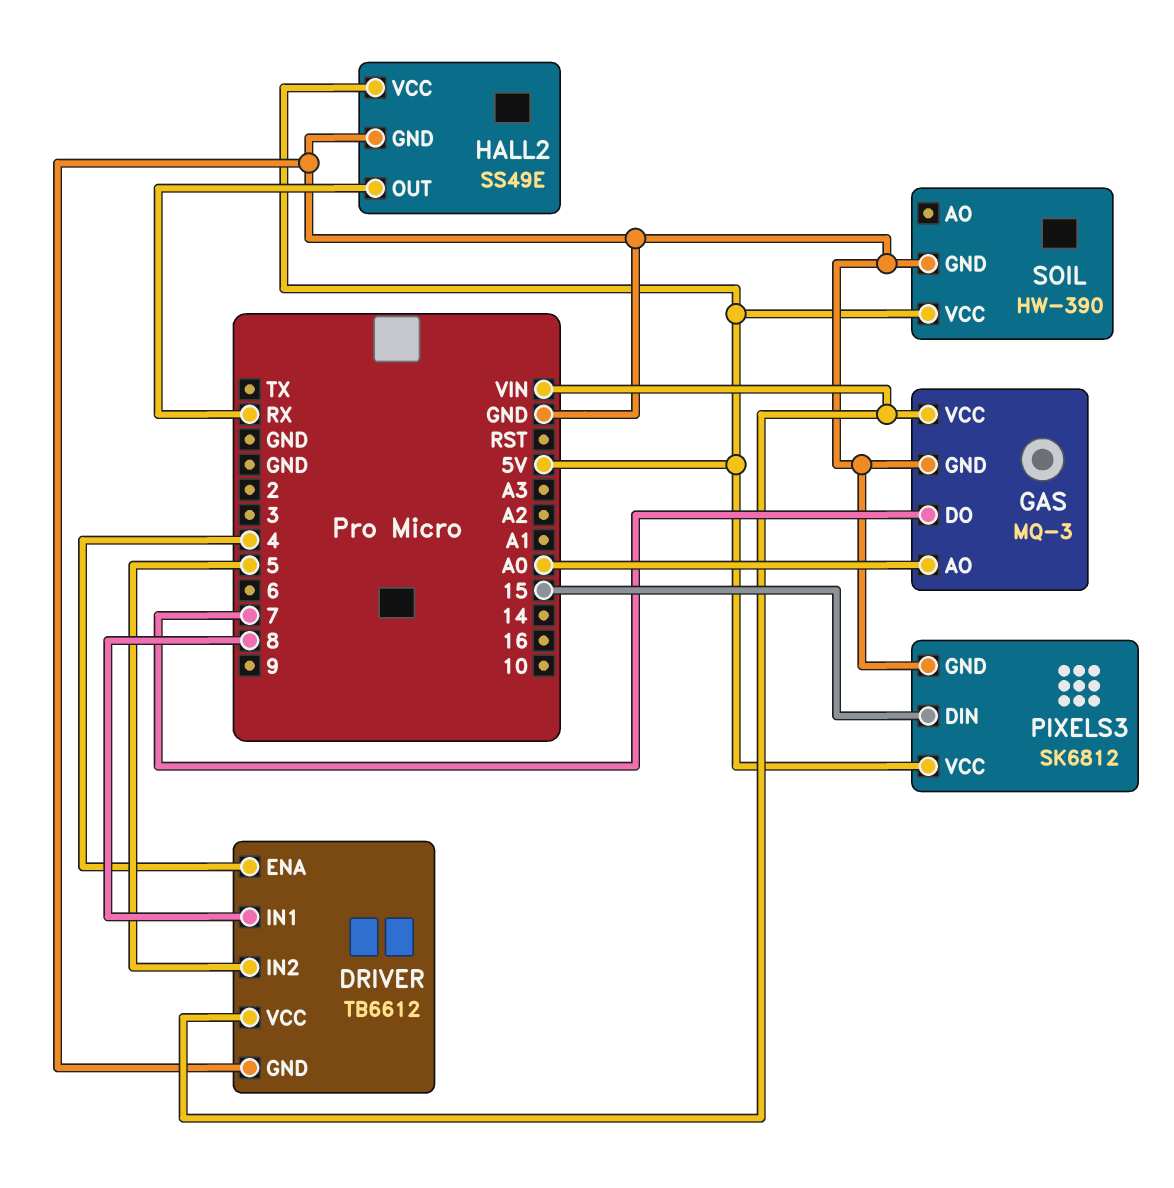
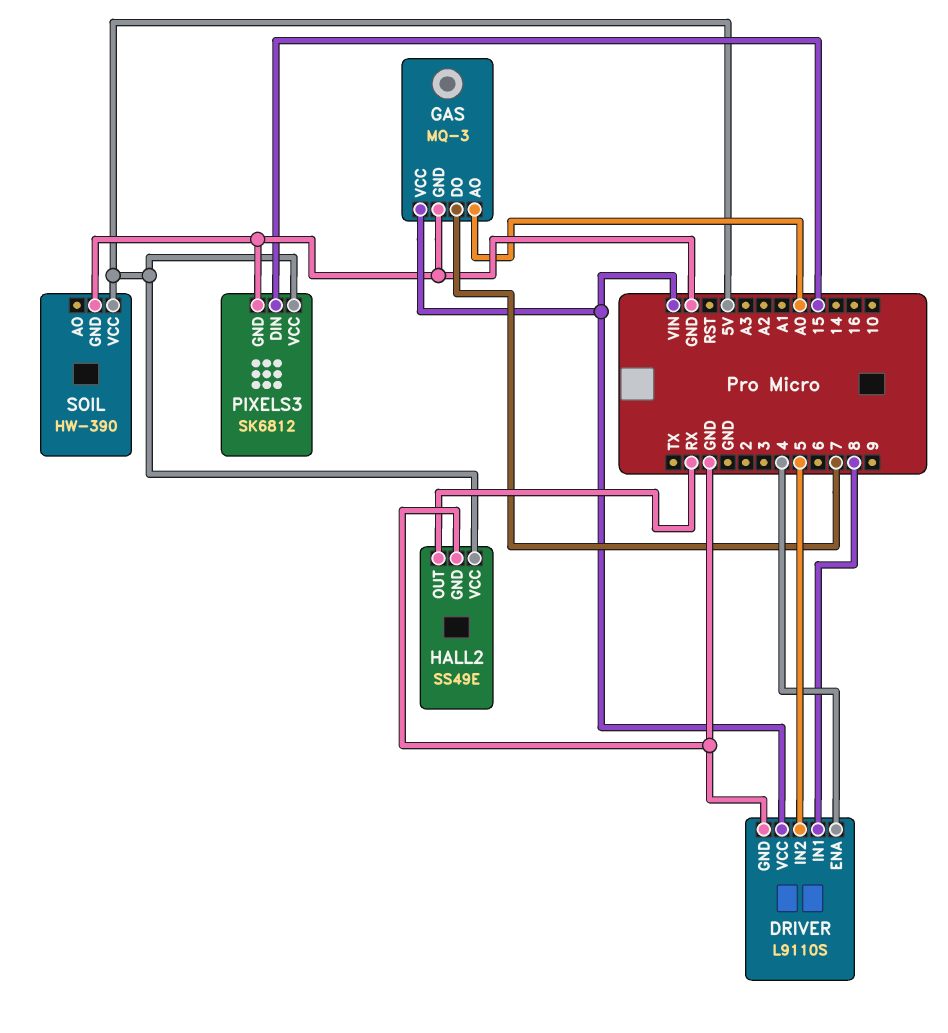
DRIVER: TB6612 -> L9110S

